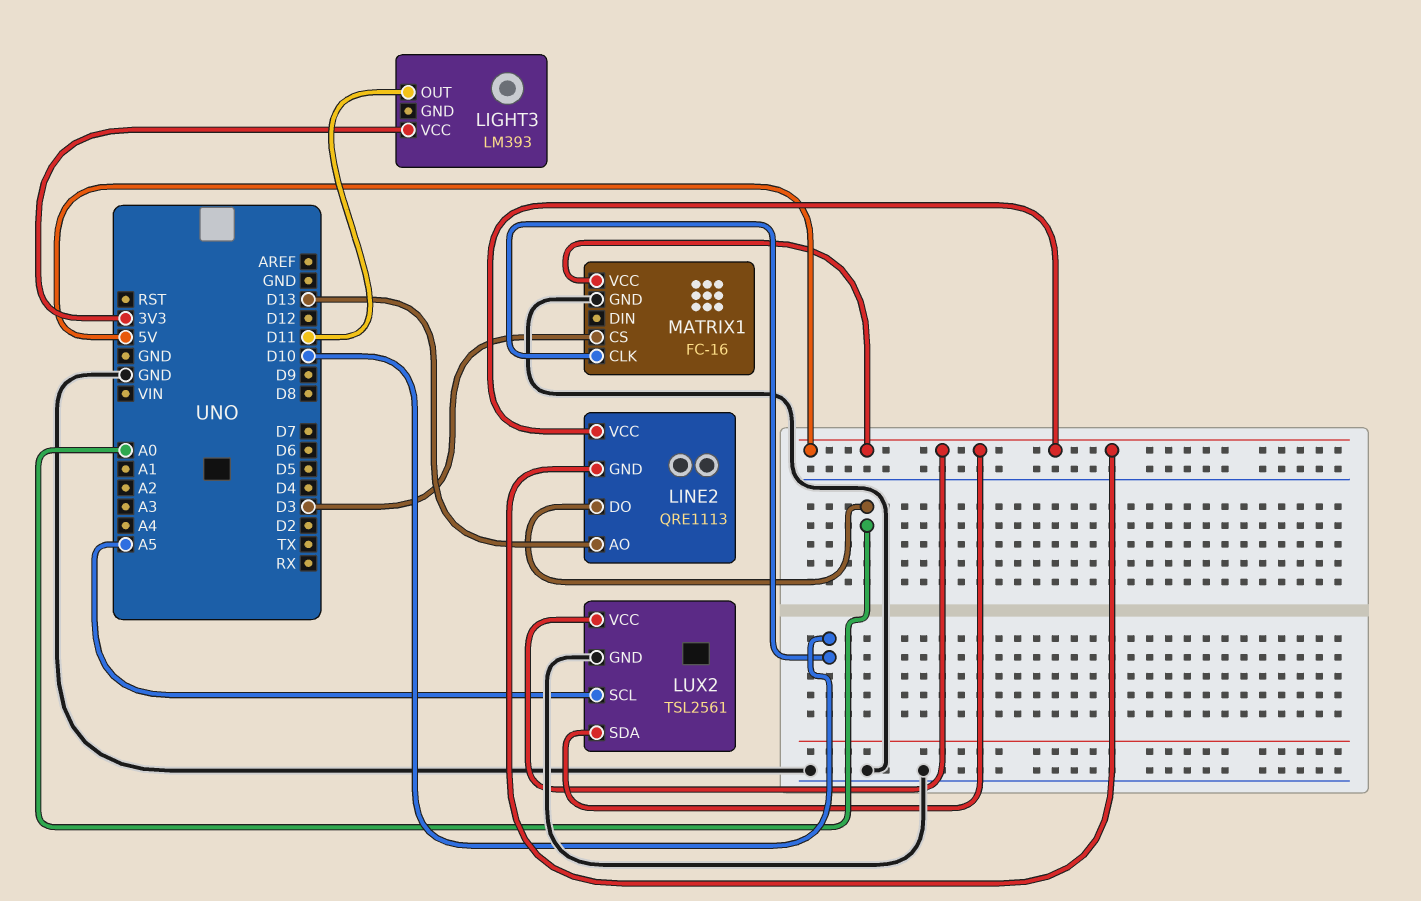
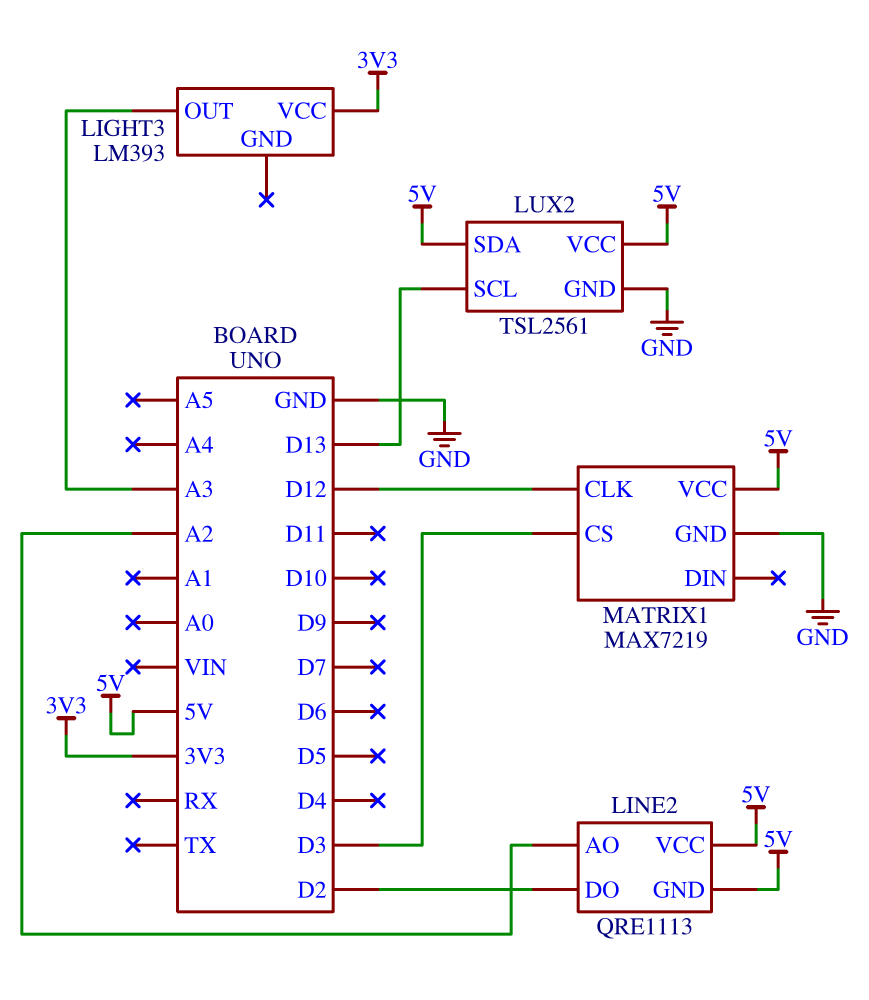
LIGHT3 pin OUT: D11 -> A3
LINE2 pin AO: D13 -> A2
LINE2 pin DO: A0 -> D2
LUX2 pin SCL: A5 -> D13
MATRIX1: FC-16 -> MAX7219
MATRIX1 pin CLK: D10 -> D12

